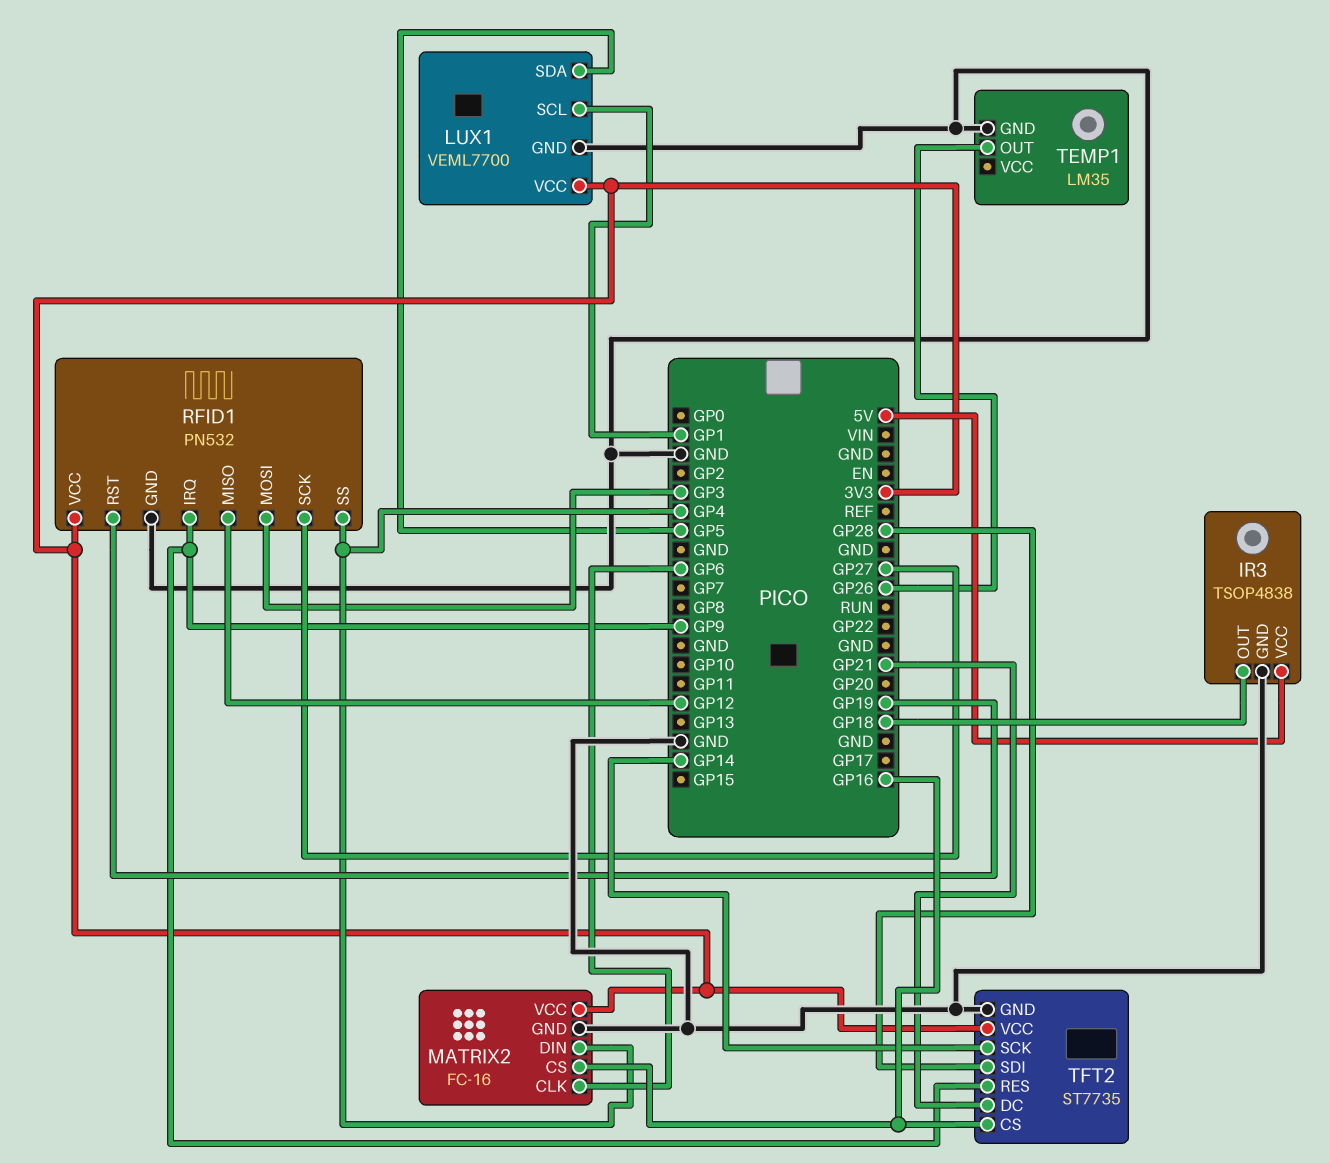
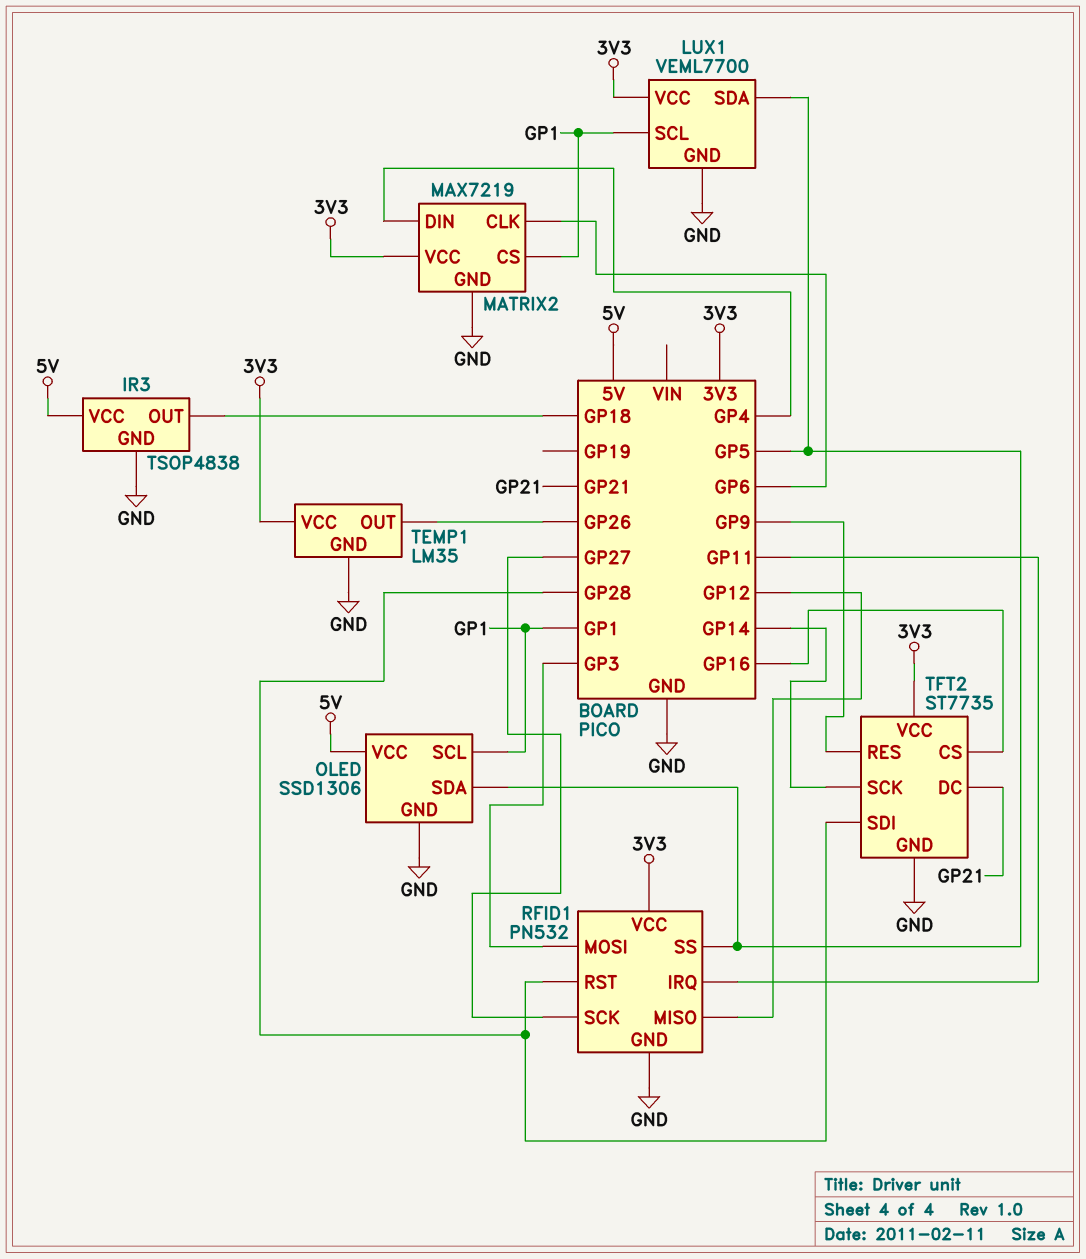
MATRIX2: FC-16 -> MAX7219
MATRIX2 pin CS: GP16 -> GP1
OLED: none -> SSD1306
OLED pin GND: none -> GND
OLED pin SCL: none -> GP1
OLED pin SDA: none -> GP5
OLED pin VCC: none -> 5V
RFID1 pin IRQ: GP9 -> GP11
RFID1 pin RST: GP19 -> GP28
RFID1 pin SS: GP4 -> GP5
TEMP1 pin VCC: none -> 3V3

